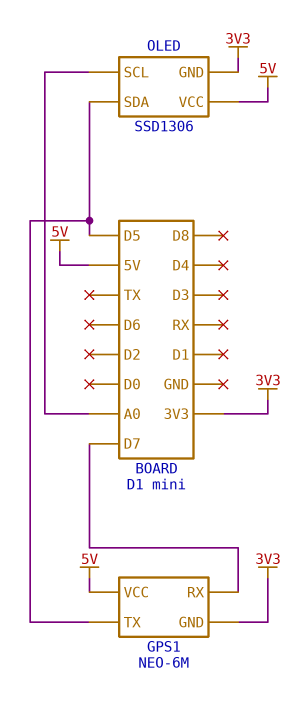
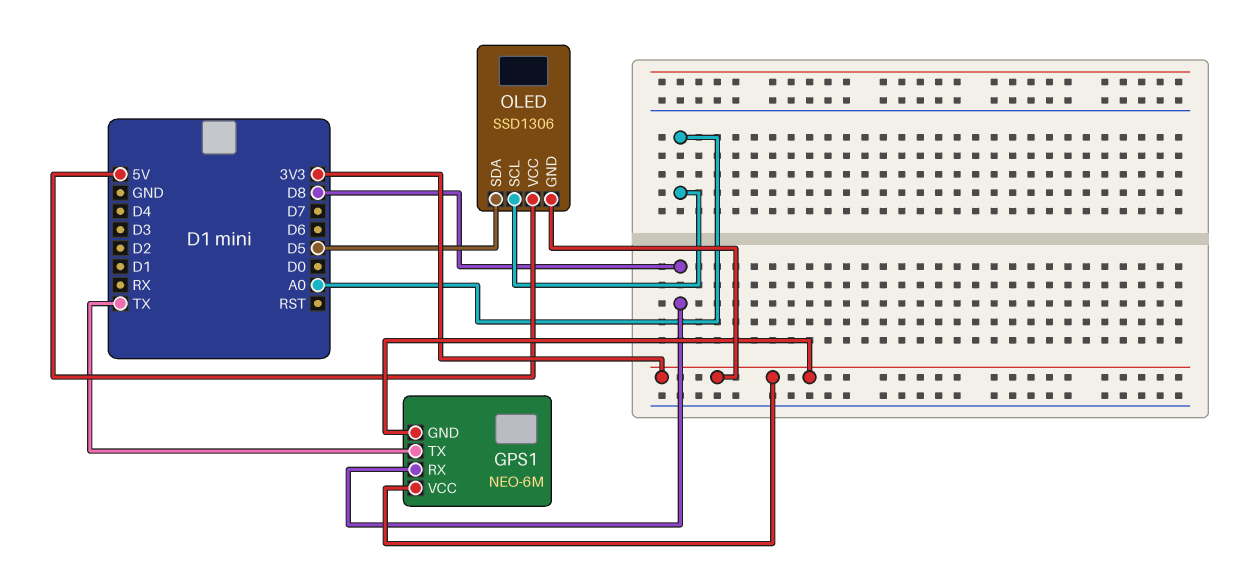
GPS1 pin RX: D7 -> D8
GPS1 pin TX: D5 -> TX
GPS1 pin VCC: 5V -> 3V3

